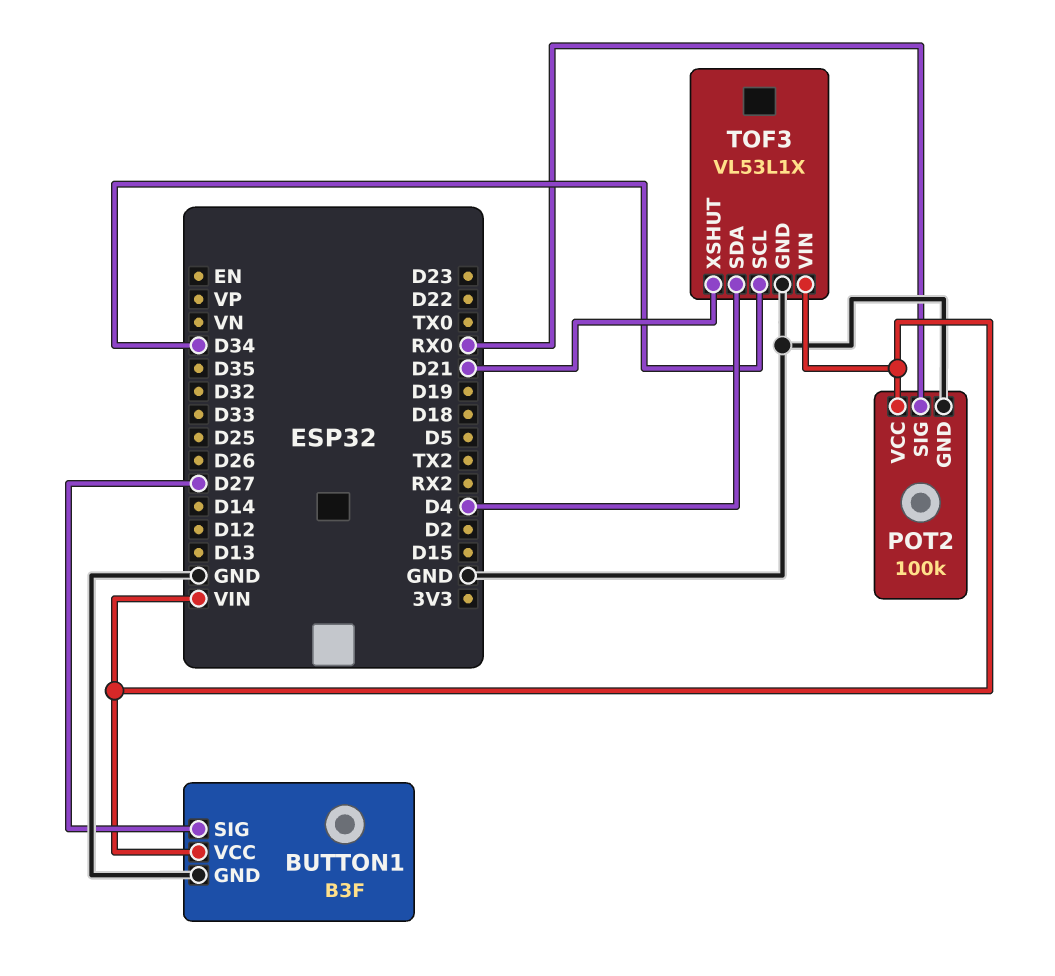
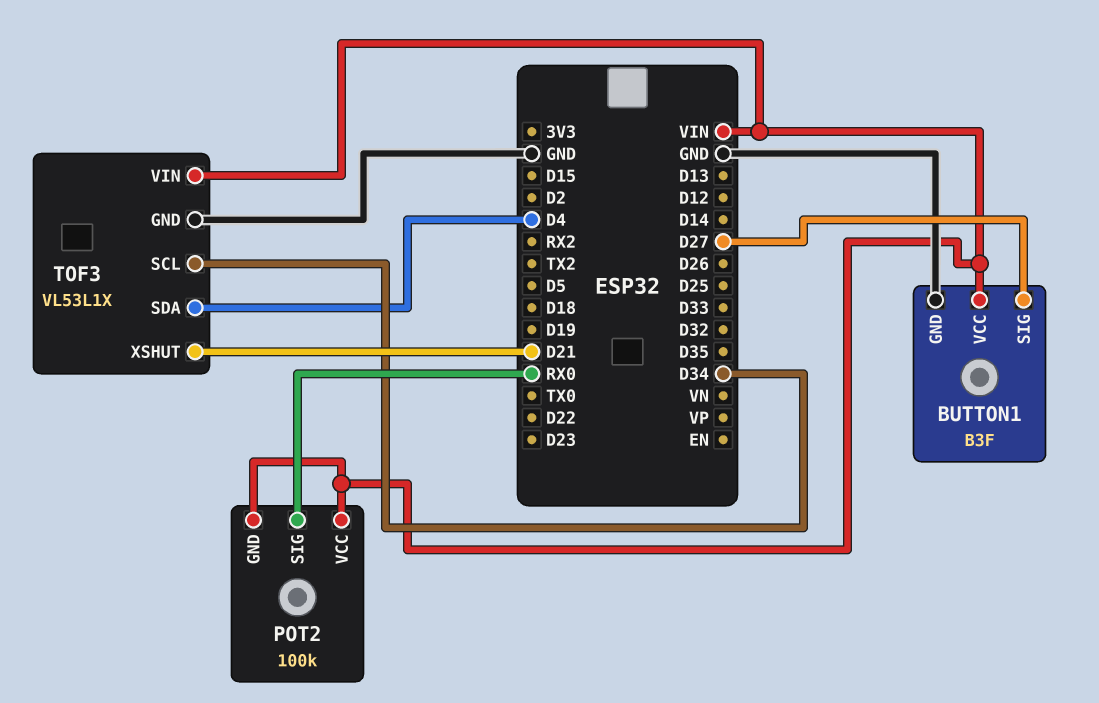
POT2 pin GND: GND -> VIN

